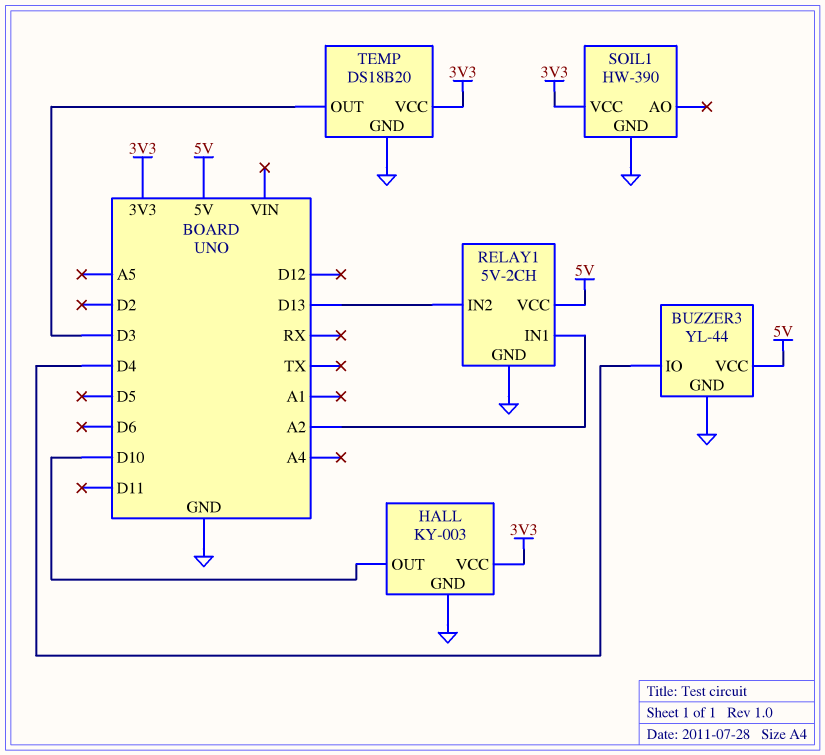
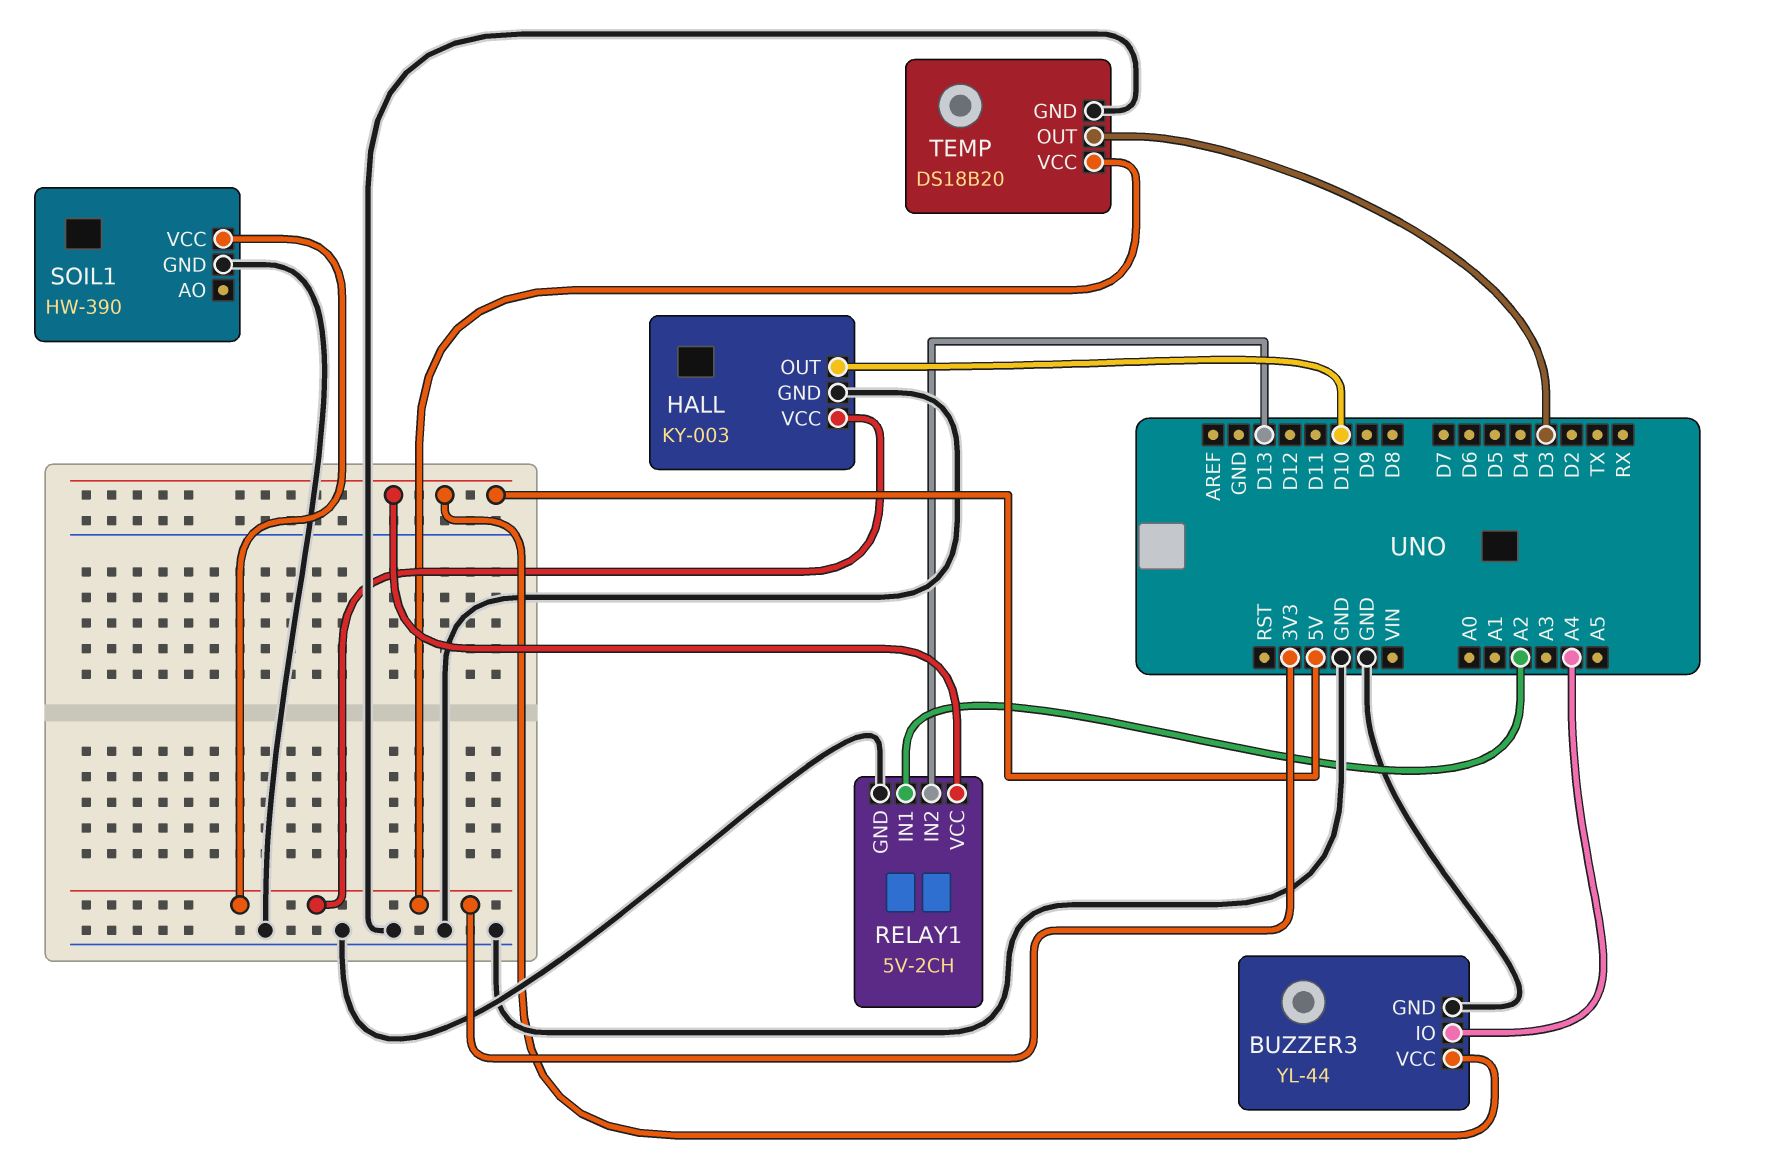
BUZZER3 pin IO: D4 -> A4

